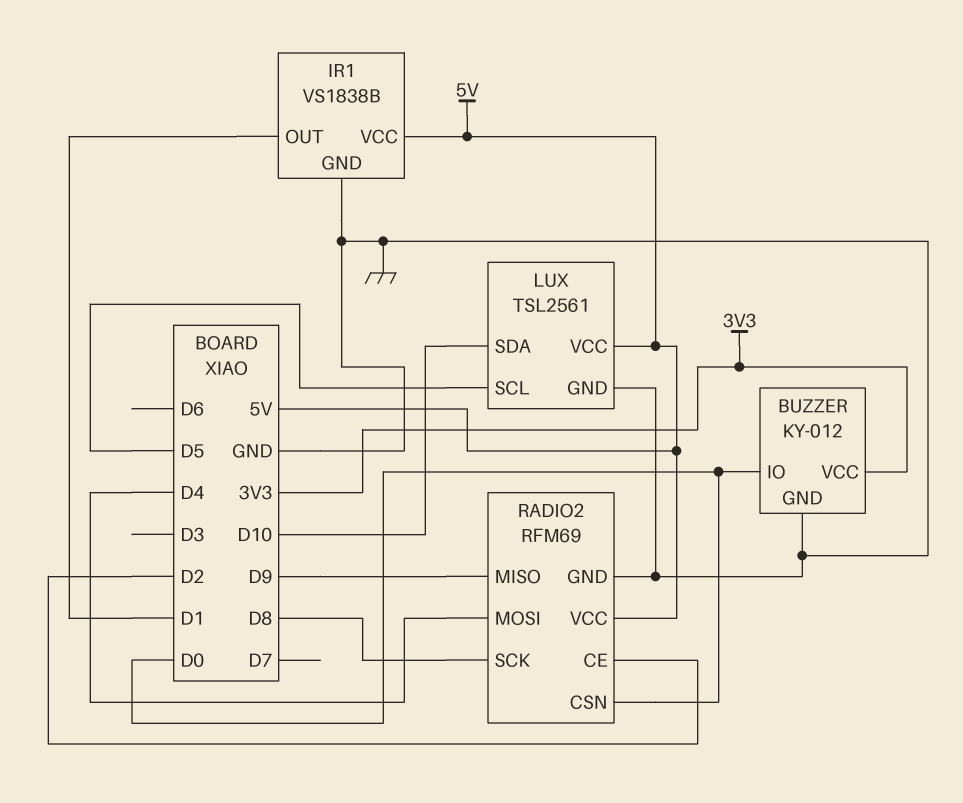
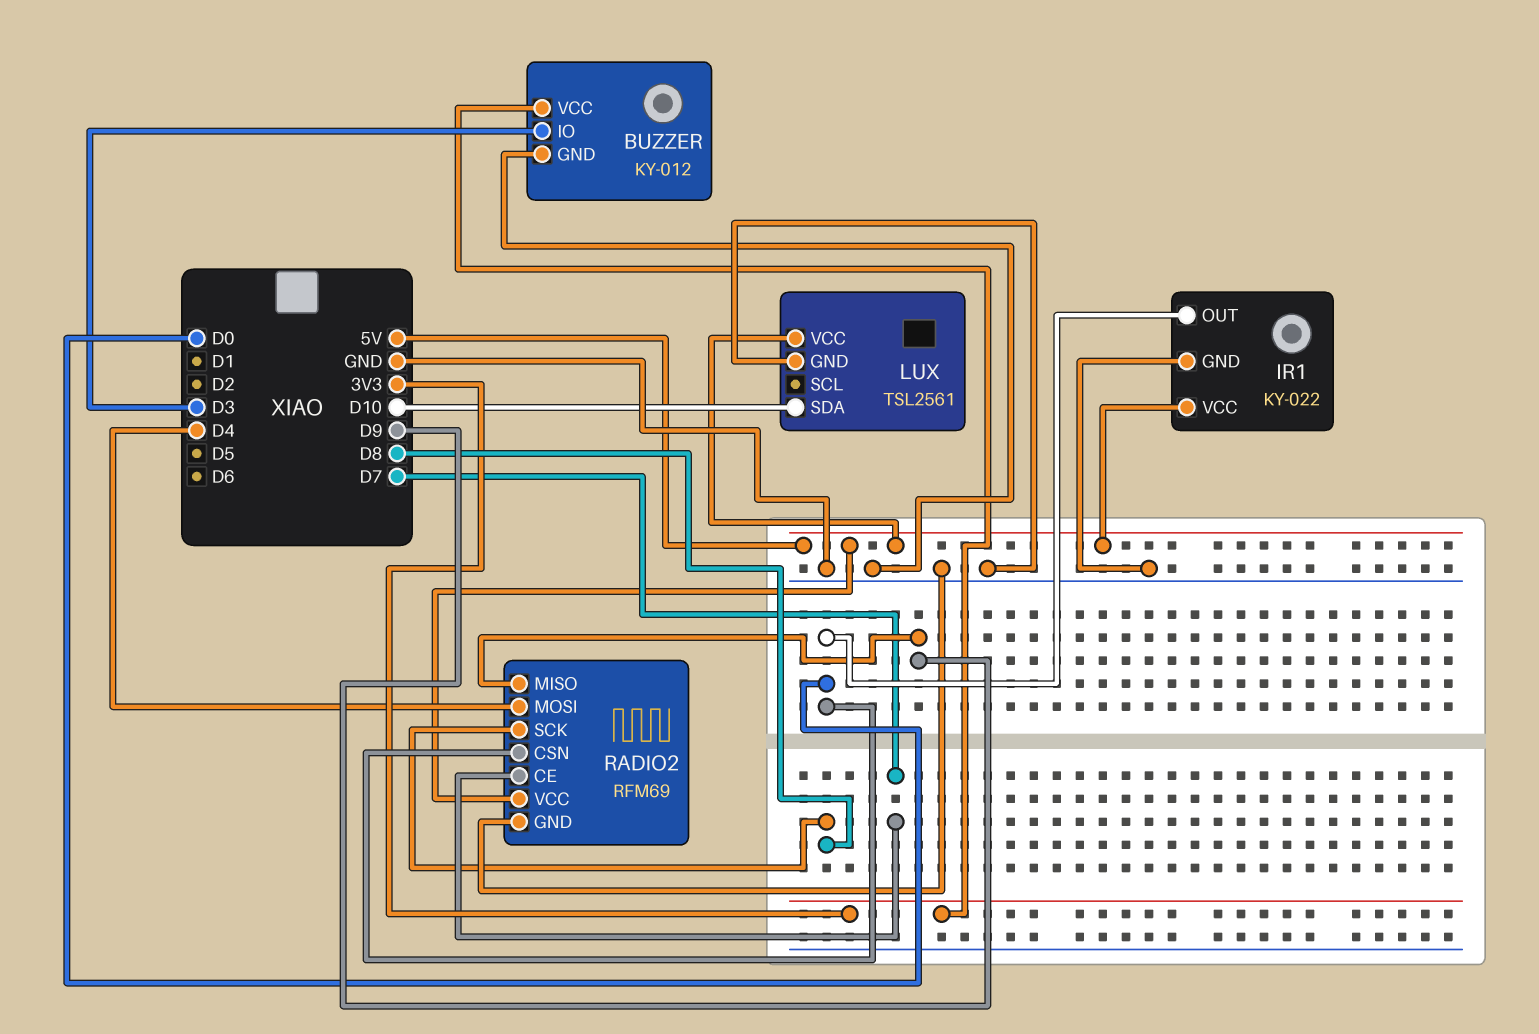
BUZZER pin IO: D0 -> D3
IR1: VS1838B -> KY-022
IR1 pin OUT: D1 -> D0
LUX pin SCL: D5 -> none
RADIO2 pin CE: D2 -> D7

